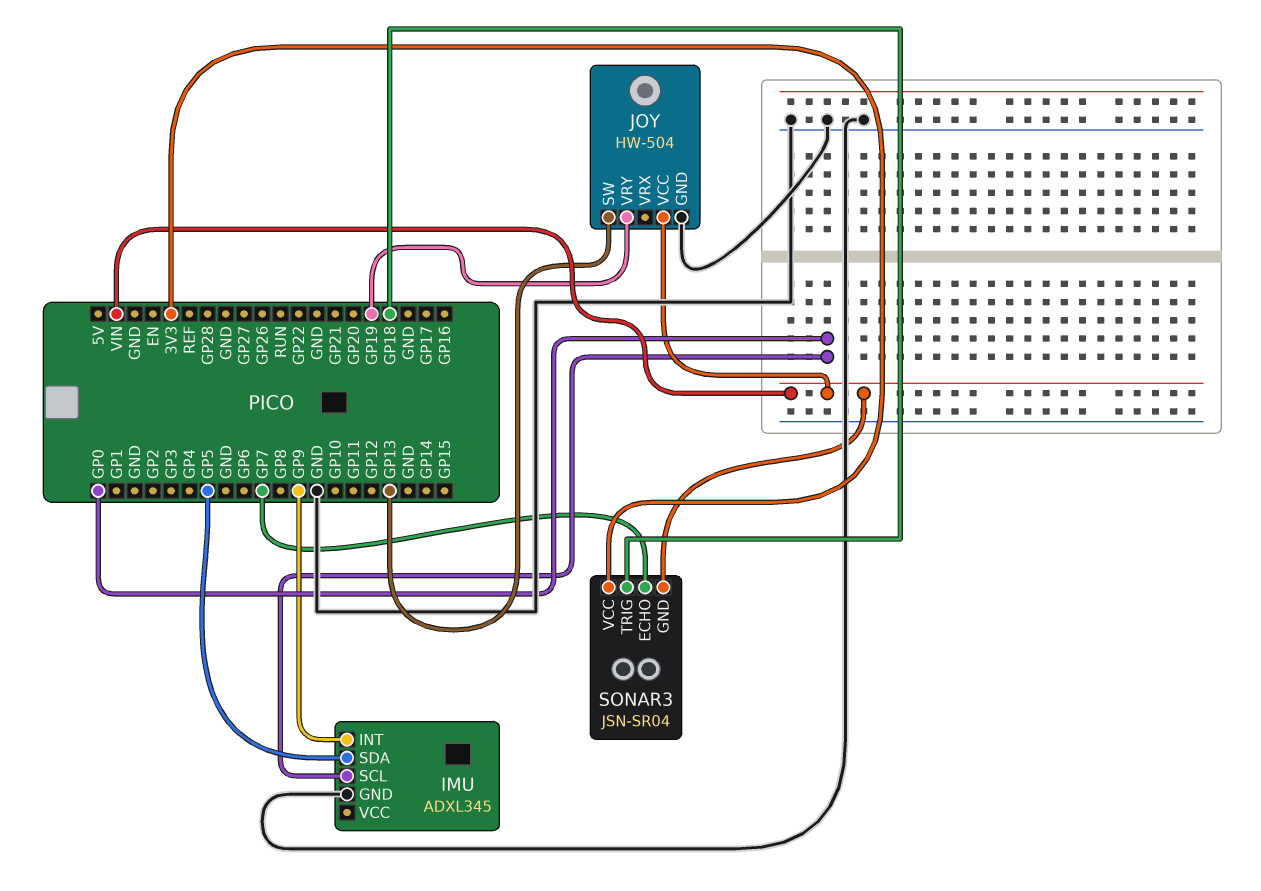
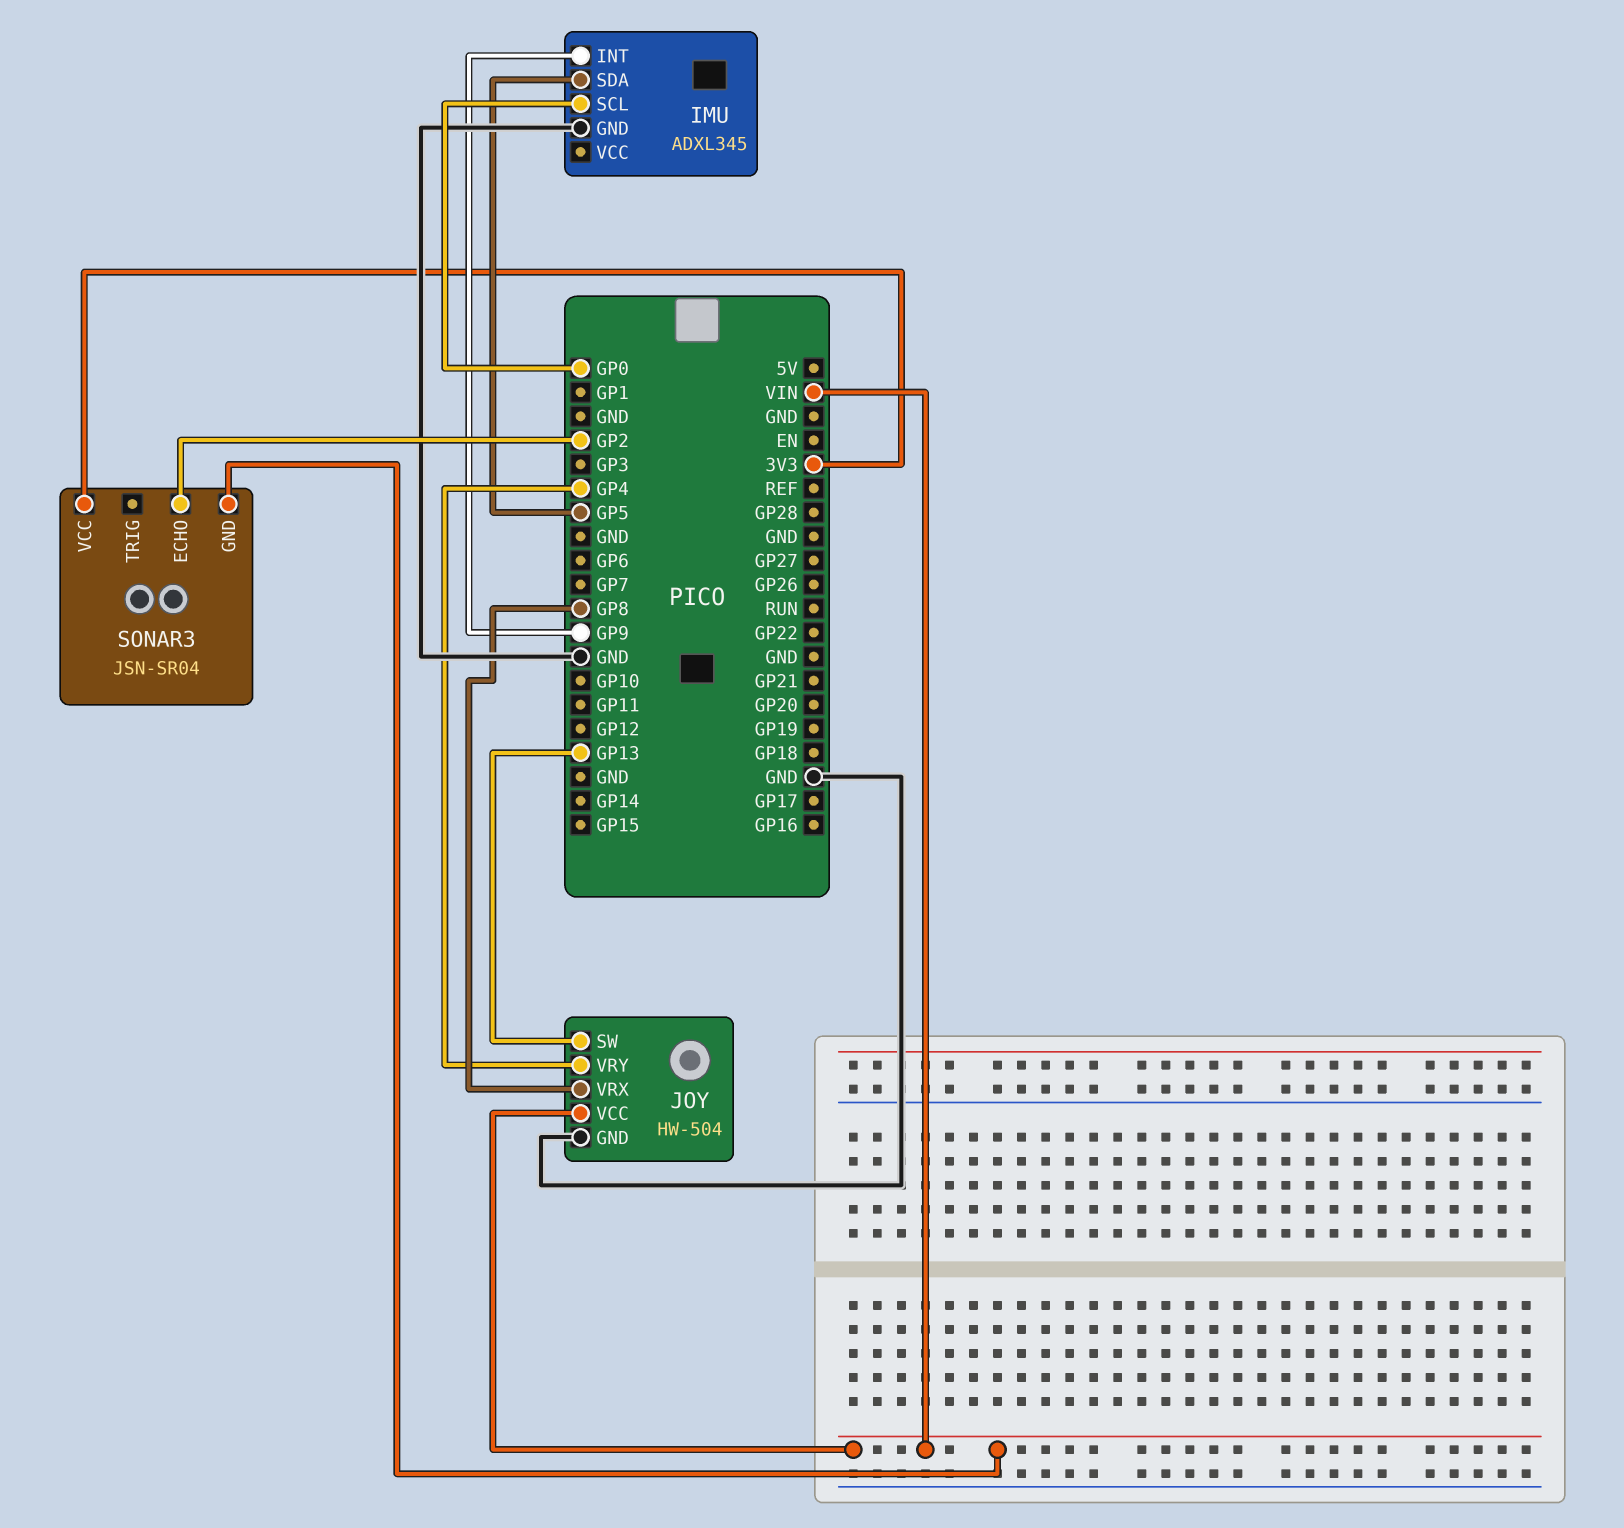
JOY pin VRX: none -> GP8
JOY pin VRY: GP19 -> GP4
SONAR3 pin ECHO: GP7 -> GP2
SONAR3 pin TRIG: GP18 -> none

